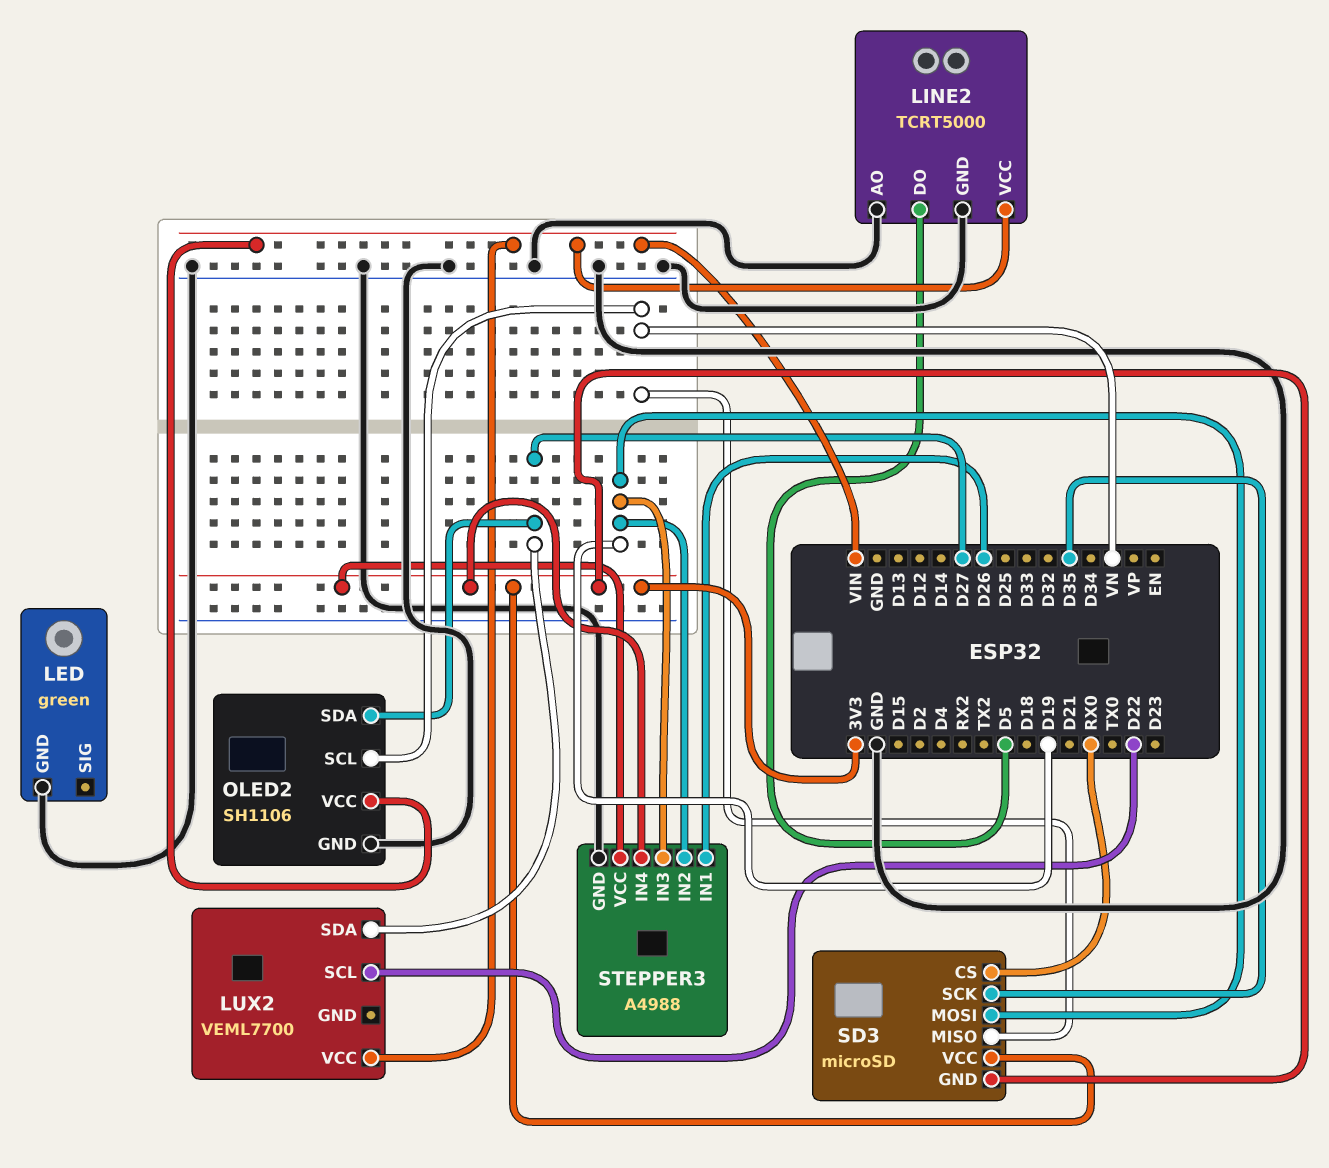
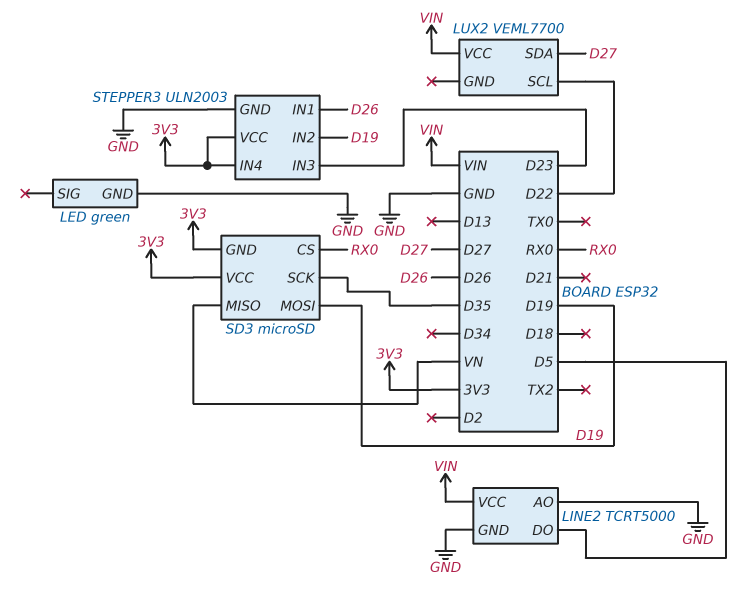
OLED2: SH1106 -> none
OLED2 pin GND: GND -> none
OLED2 pin SCL: VN -> none
OLED2 pin SDA: D27 -> none
OLED2 pin VCC: VIN -> none
STEPPER3: A4988 -> ULN2003
STEPPER3 pin IN3: D19 -> D23

